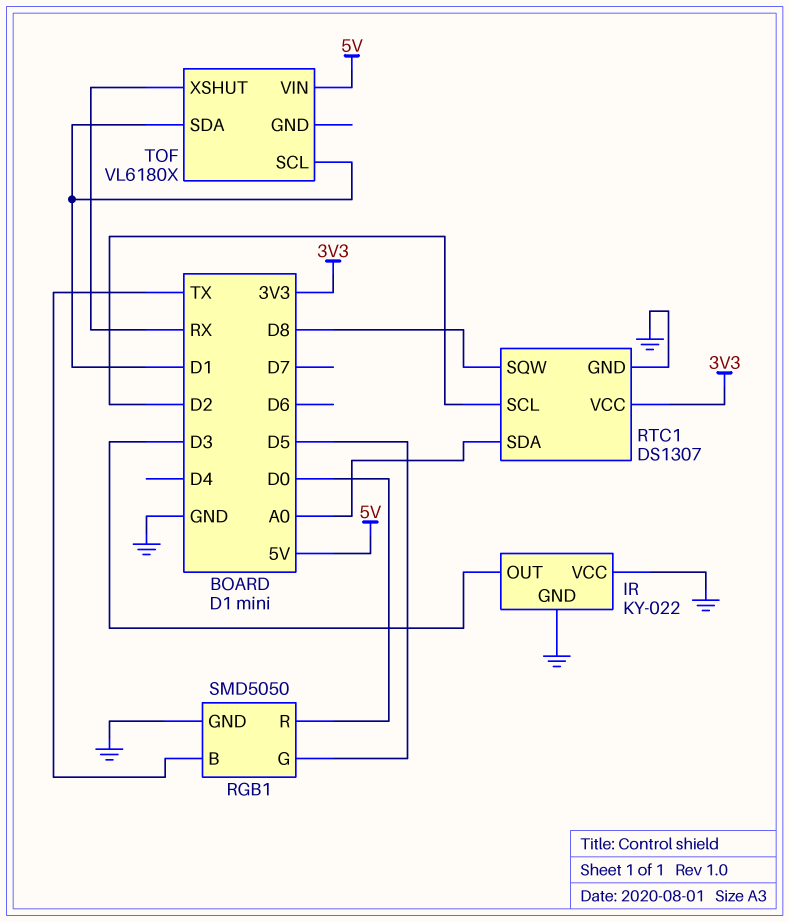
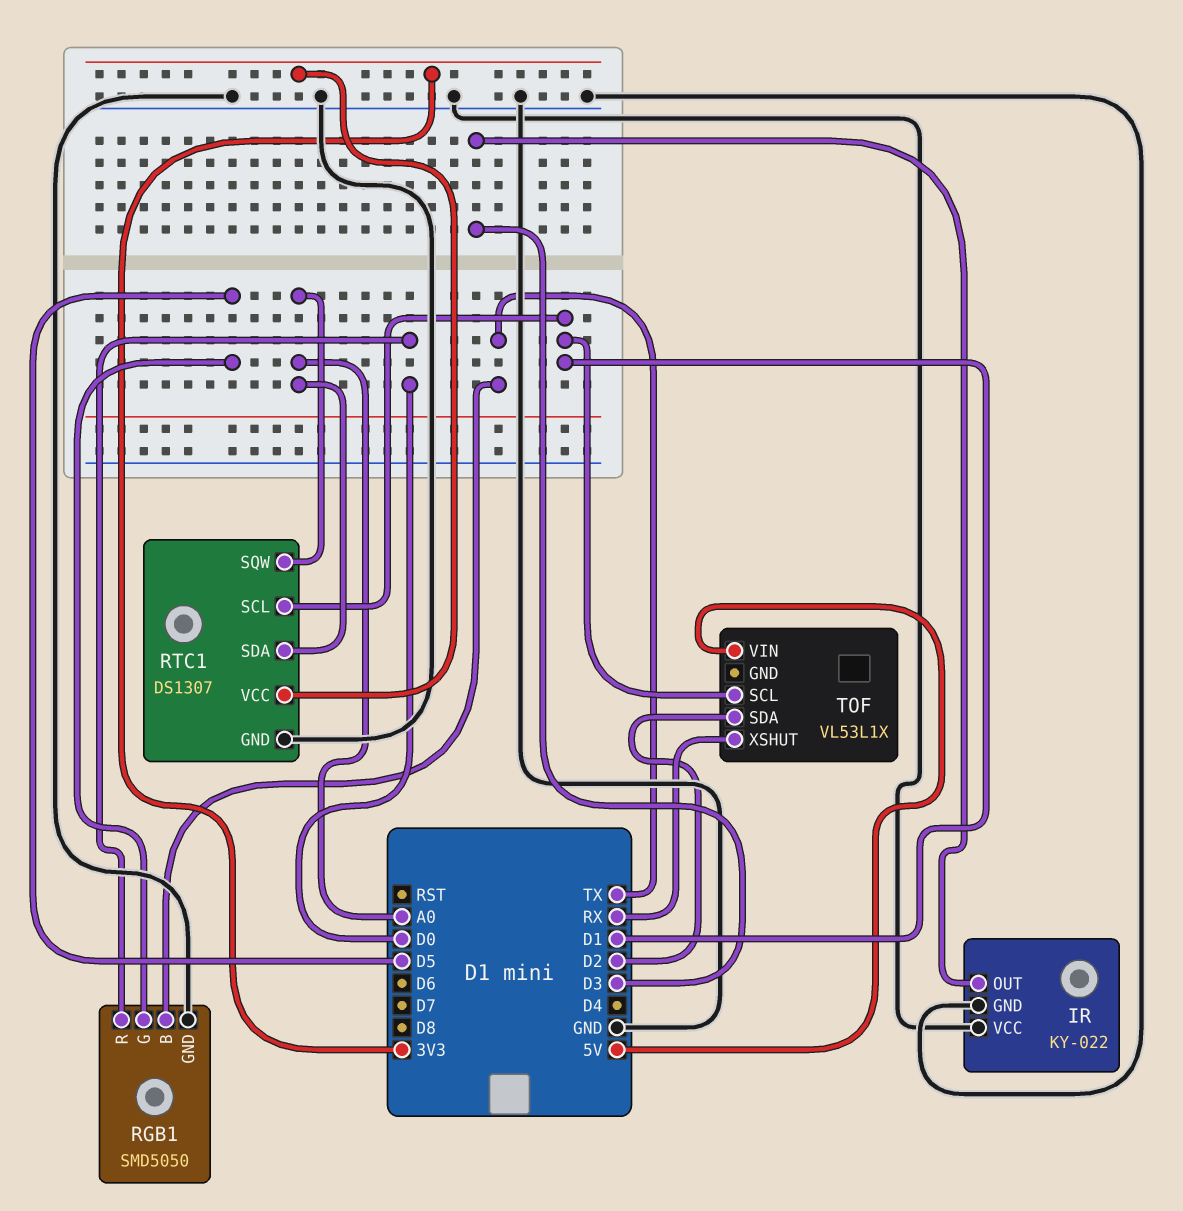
RTC1 pin SCL: D2 -> D1
RTC1 pin SQW: D8 -> A0
TOF: VL6180X -> VL53L1X
TOF pin SDA: D1 -> D2

